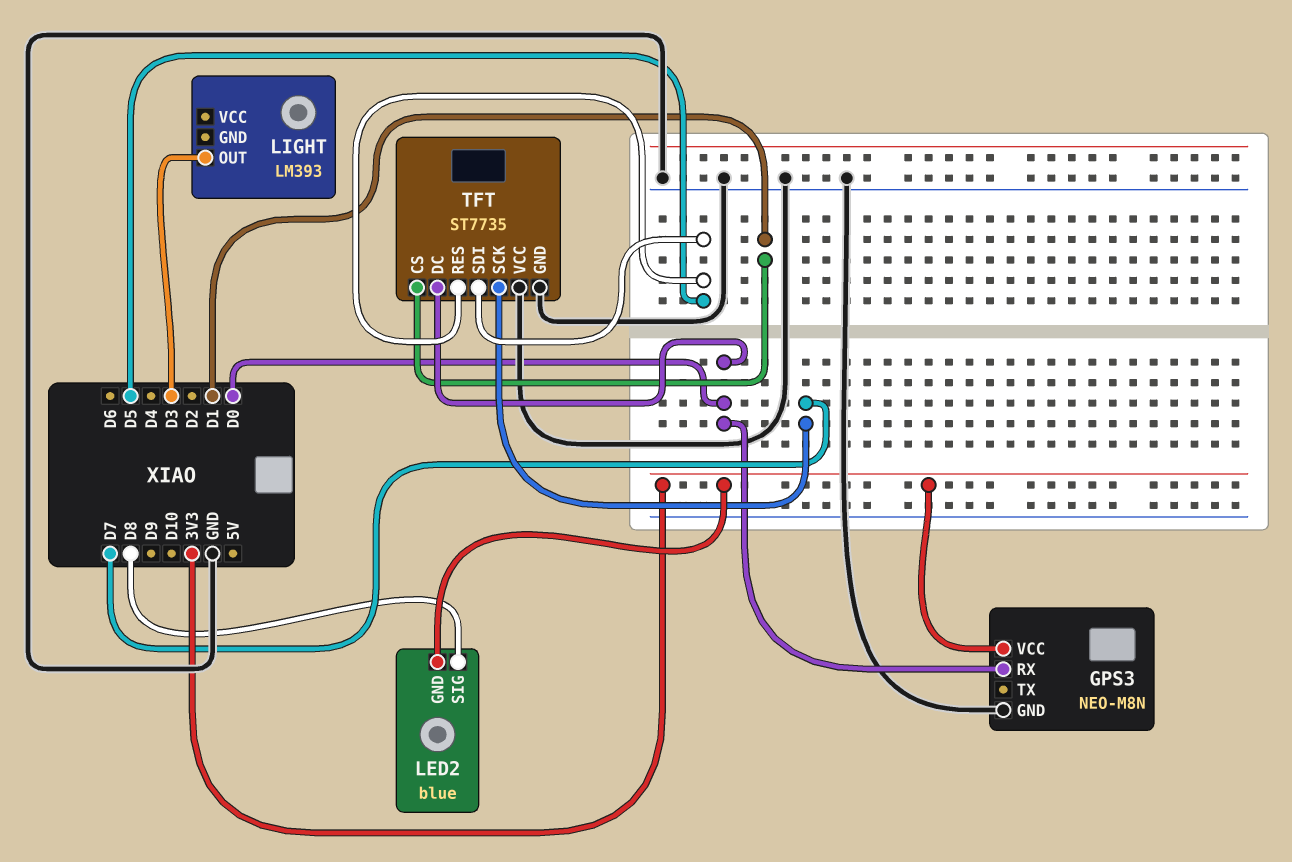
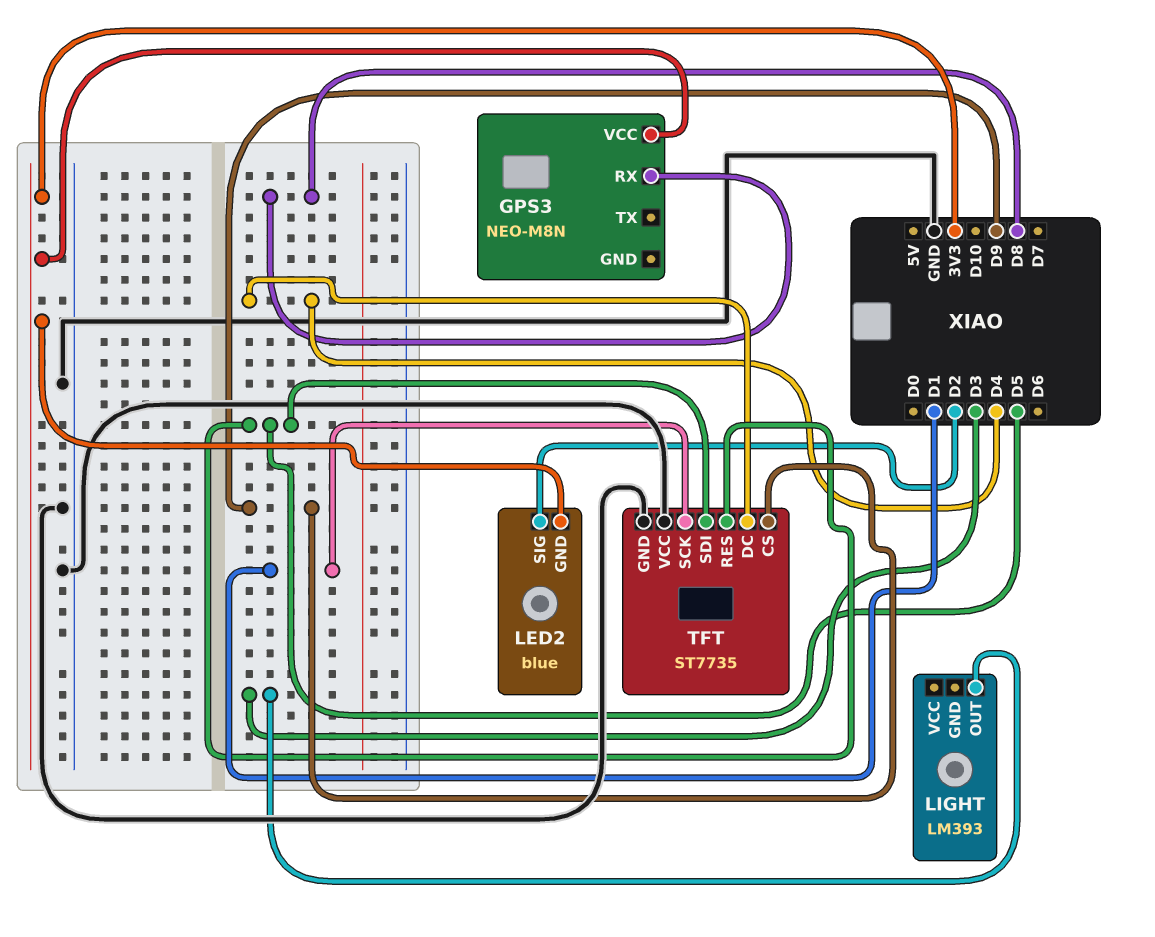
GPS3 pin GND: GND -> none
GPS3 pin RX: D0 -> D8
LED2 pin SIG: D8 -> D2
TFT pin CS: D1 -> D9
TFT pin DC: D0 -> D4
TFT pin SCK: D7 -> D1

